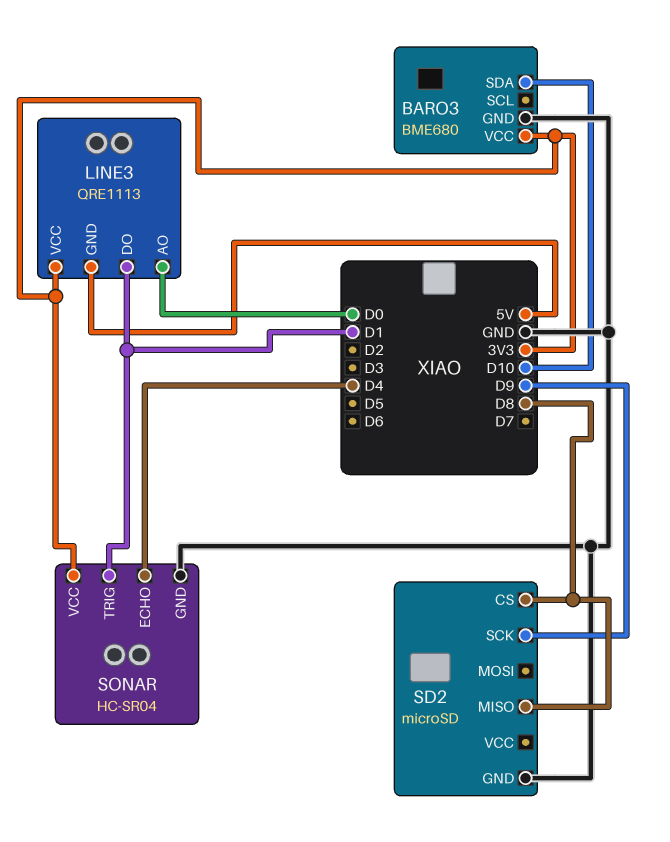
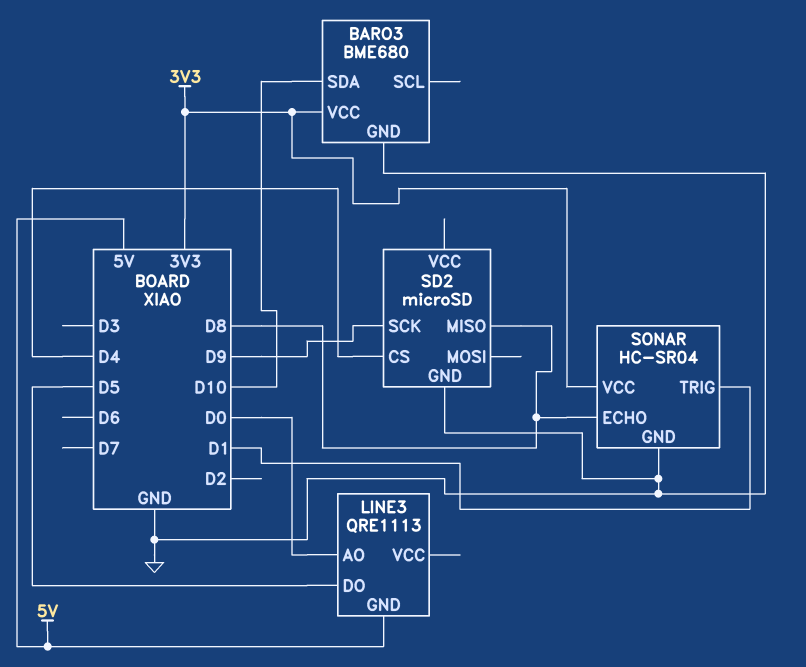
LINE3 pin DO: D1 -> D5
LINE3 pin VCC: 3V3 -> none
SD2 pin CS: D8 -> D4
SONAR pin ECHO: D4 -> D8

